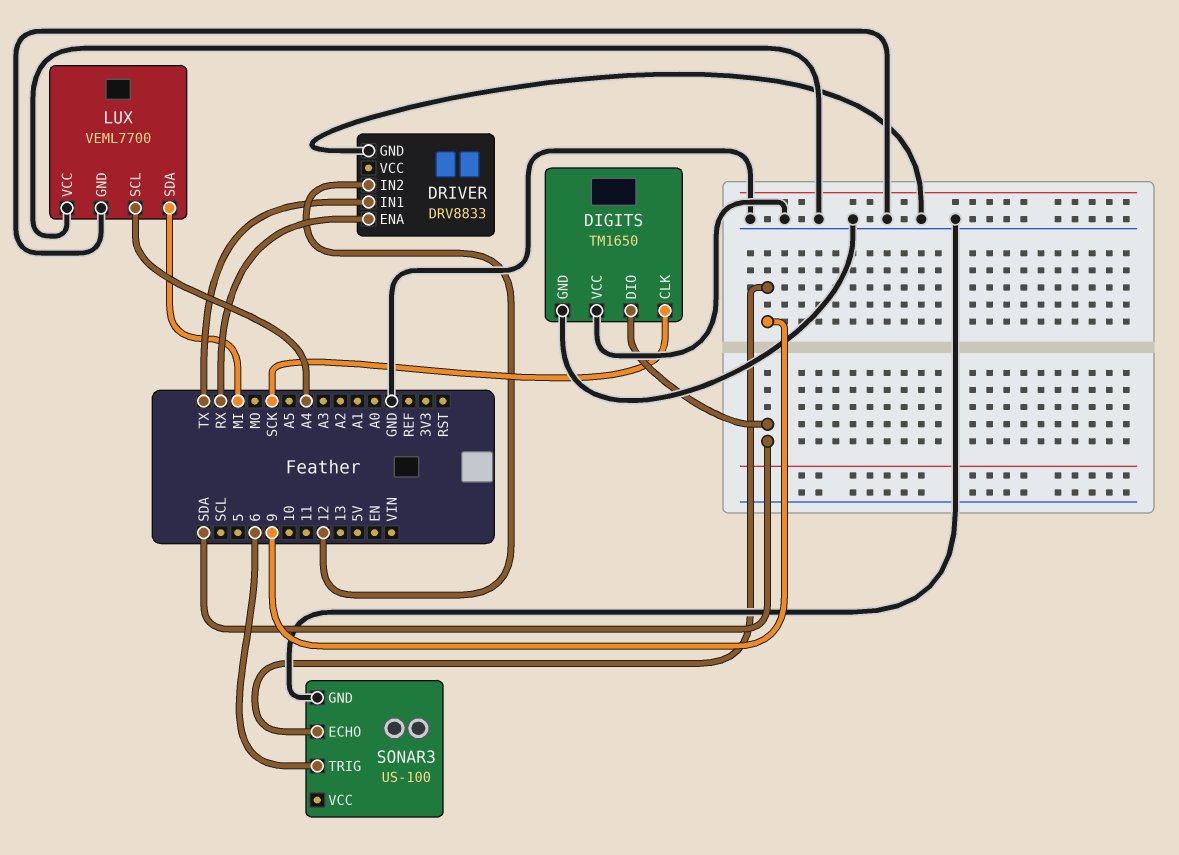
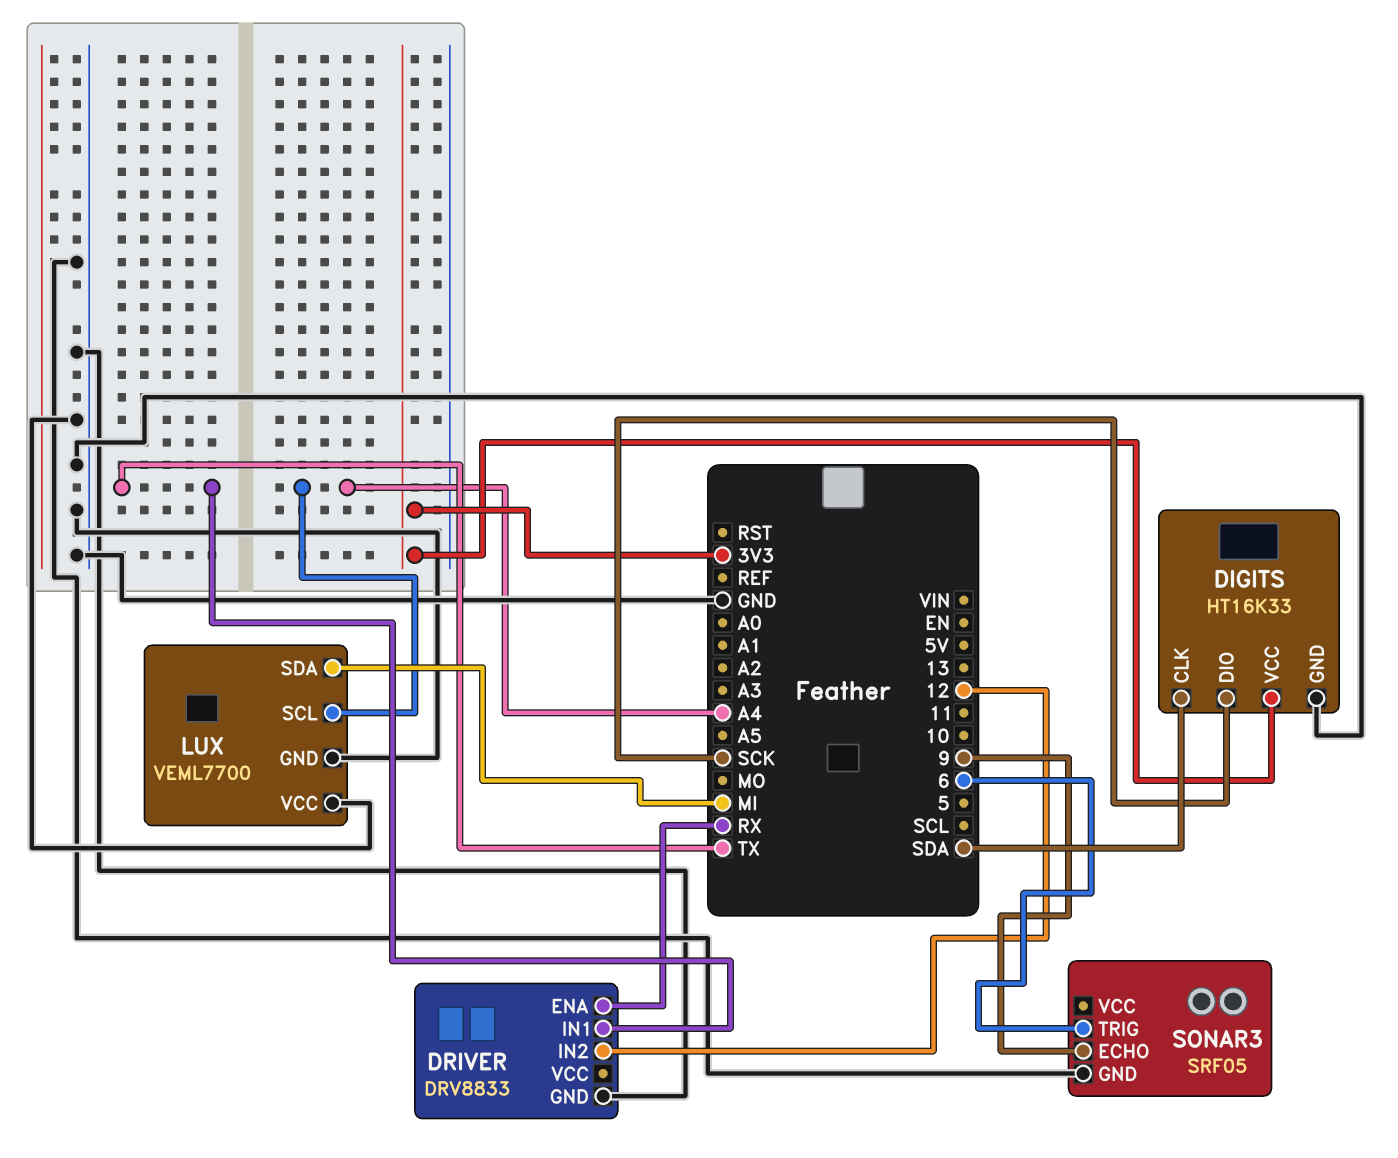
DIGITS: TM1650 -> HT16K33
DIGITS pin CLK: SCK -> SDA
DIGITS pin DIO: SDA -> SCK
DIGITS pin VCC: GND -> 3V3
SONAR3: US-100 -> SRF05

